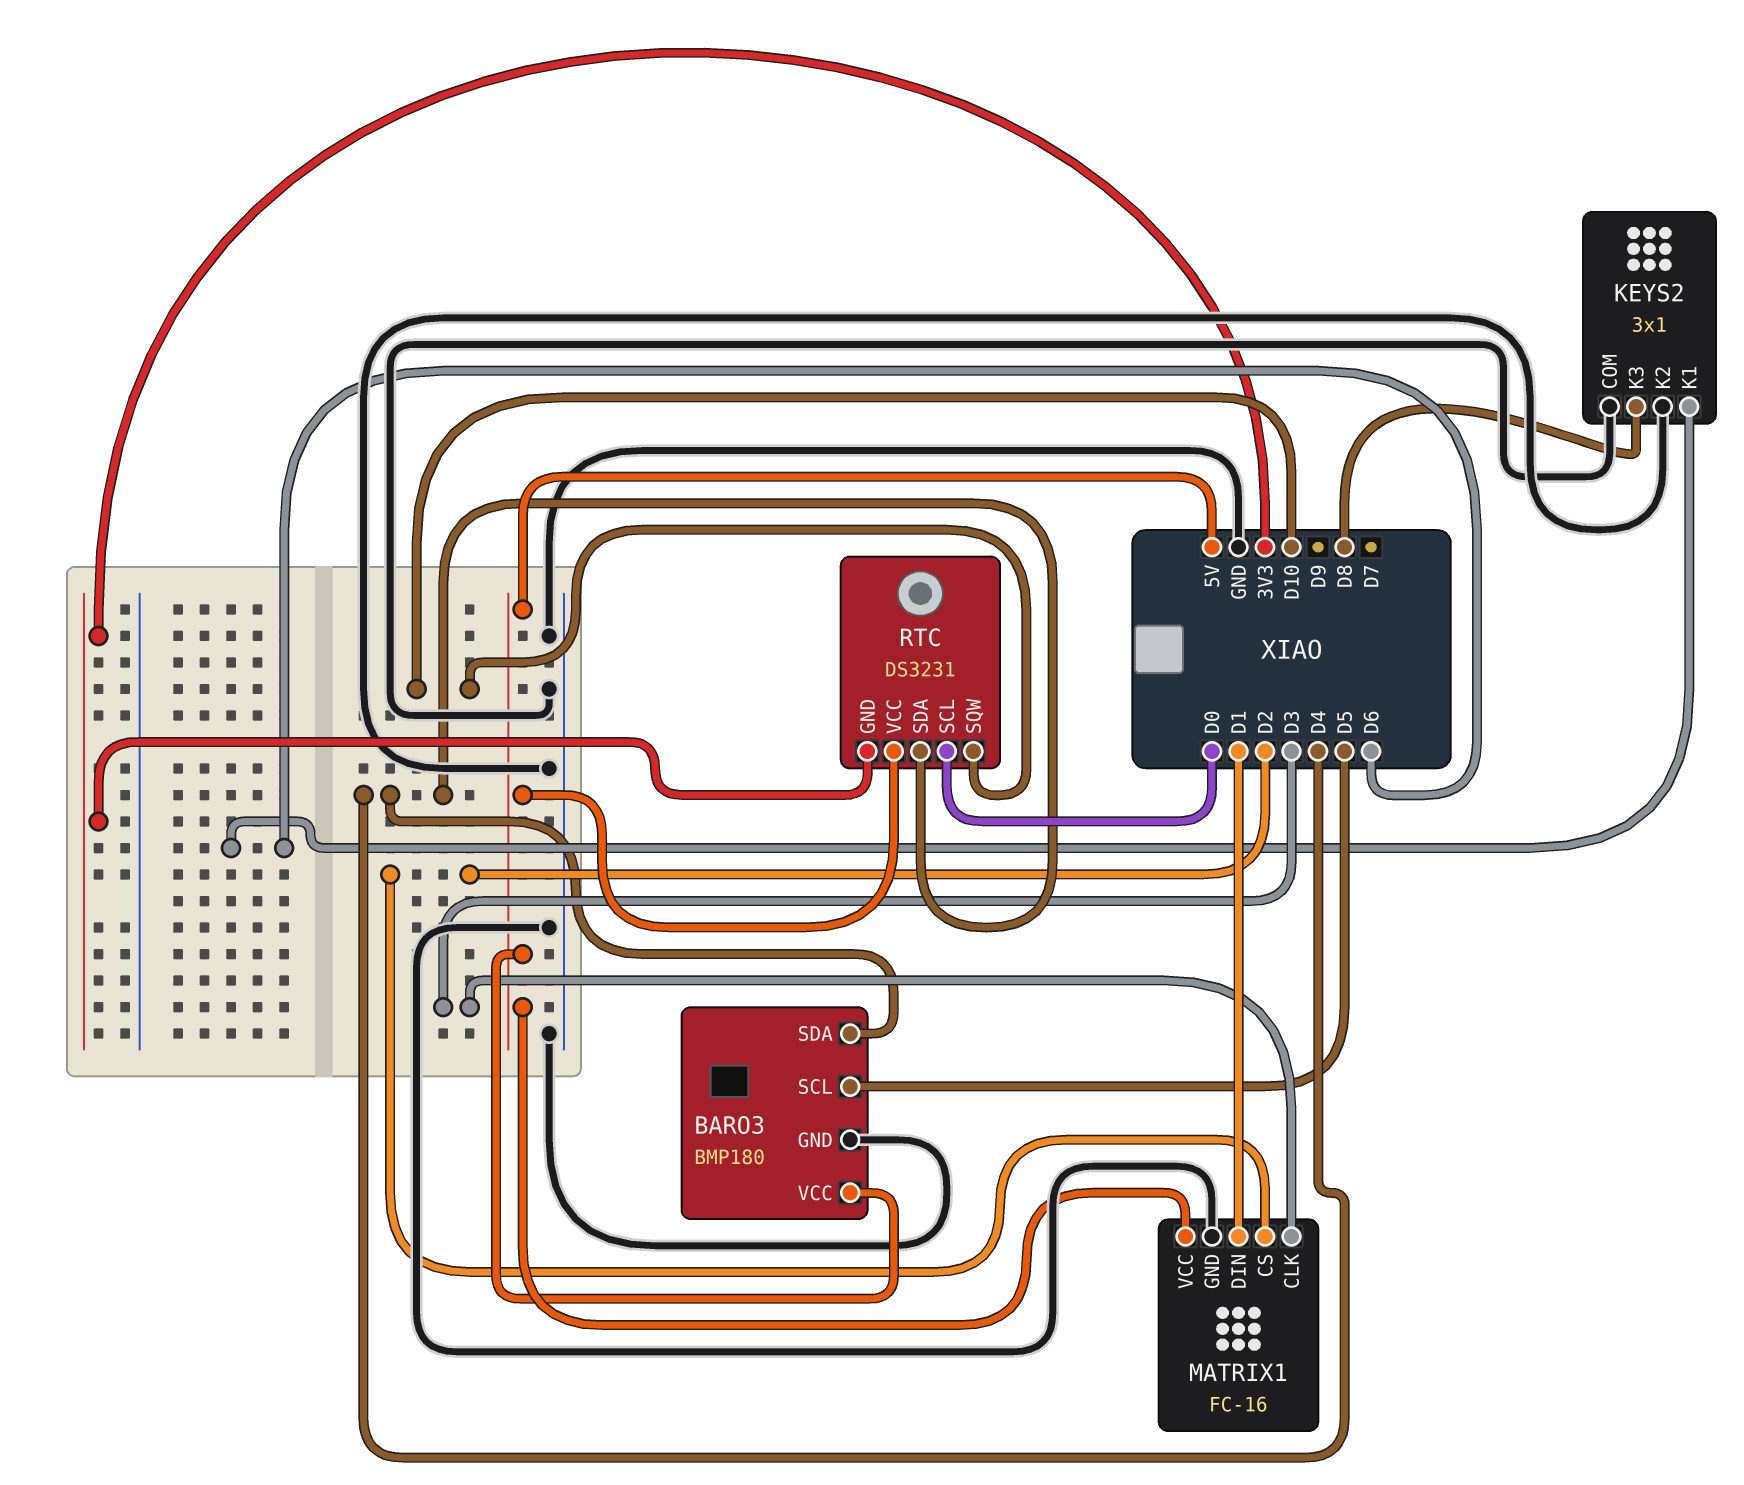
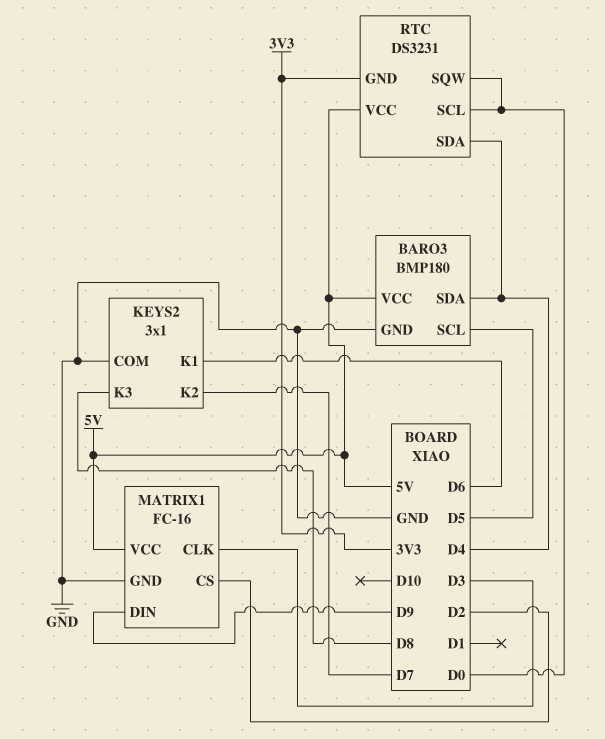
KEYS2 pin K2: GND -> D7
MATRIX1 pin DIN: D1 -> D9
RTC pin SQW: D10 -> D0

